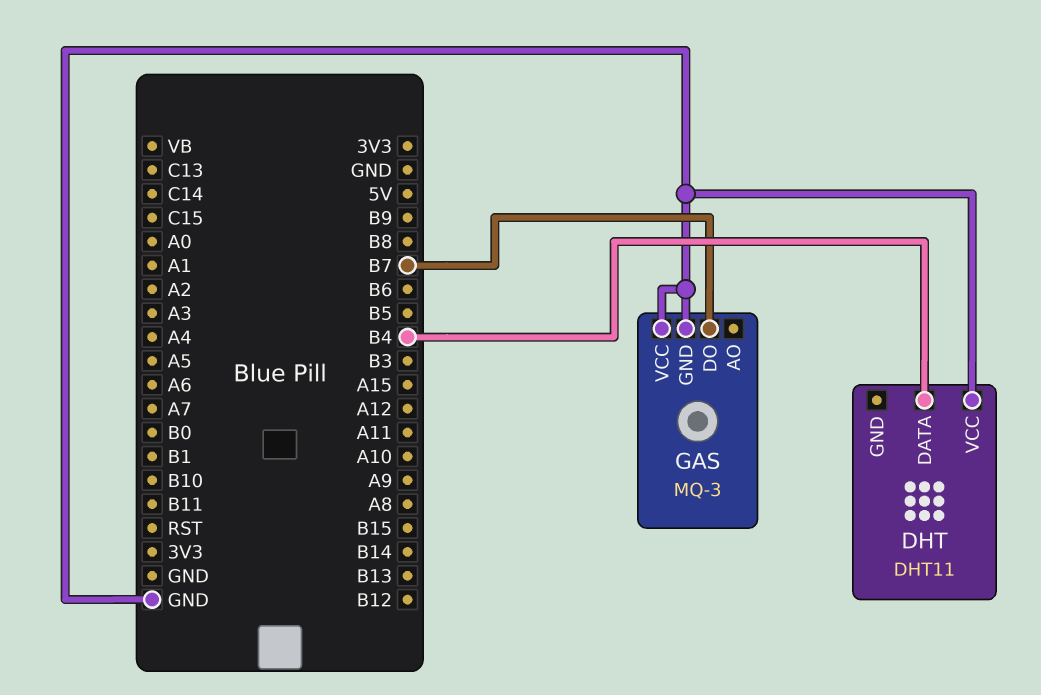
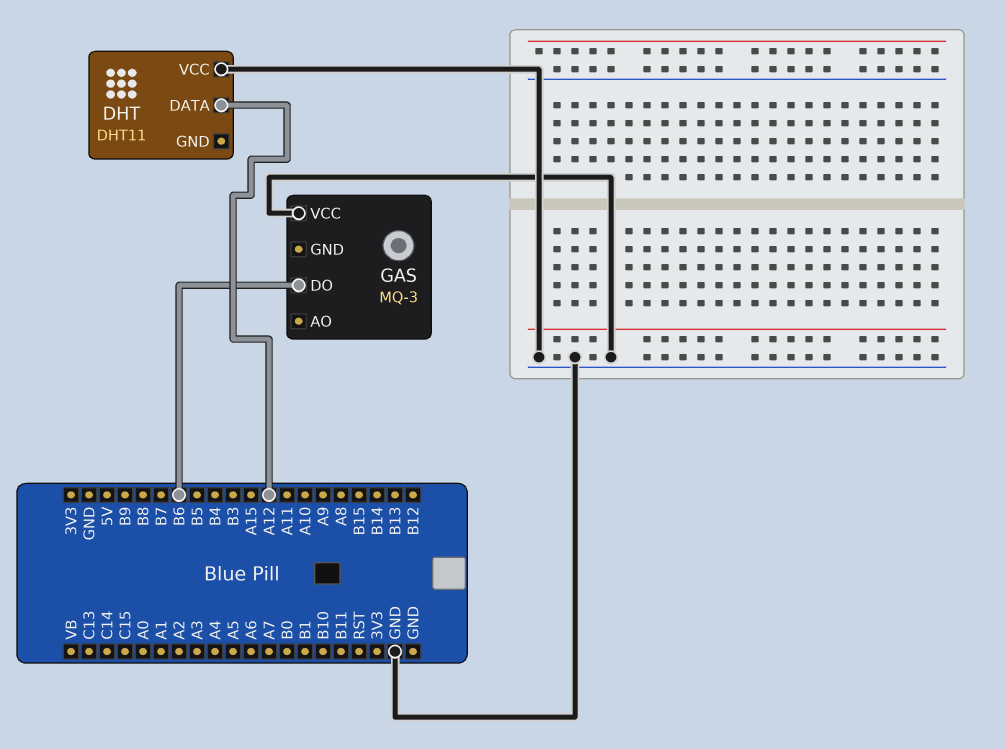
DHT pin DATA: B4 -> A12
GAS pin DO: B7 -> B6
GAS pin GND: GND -> none

